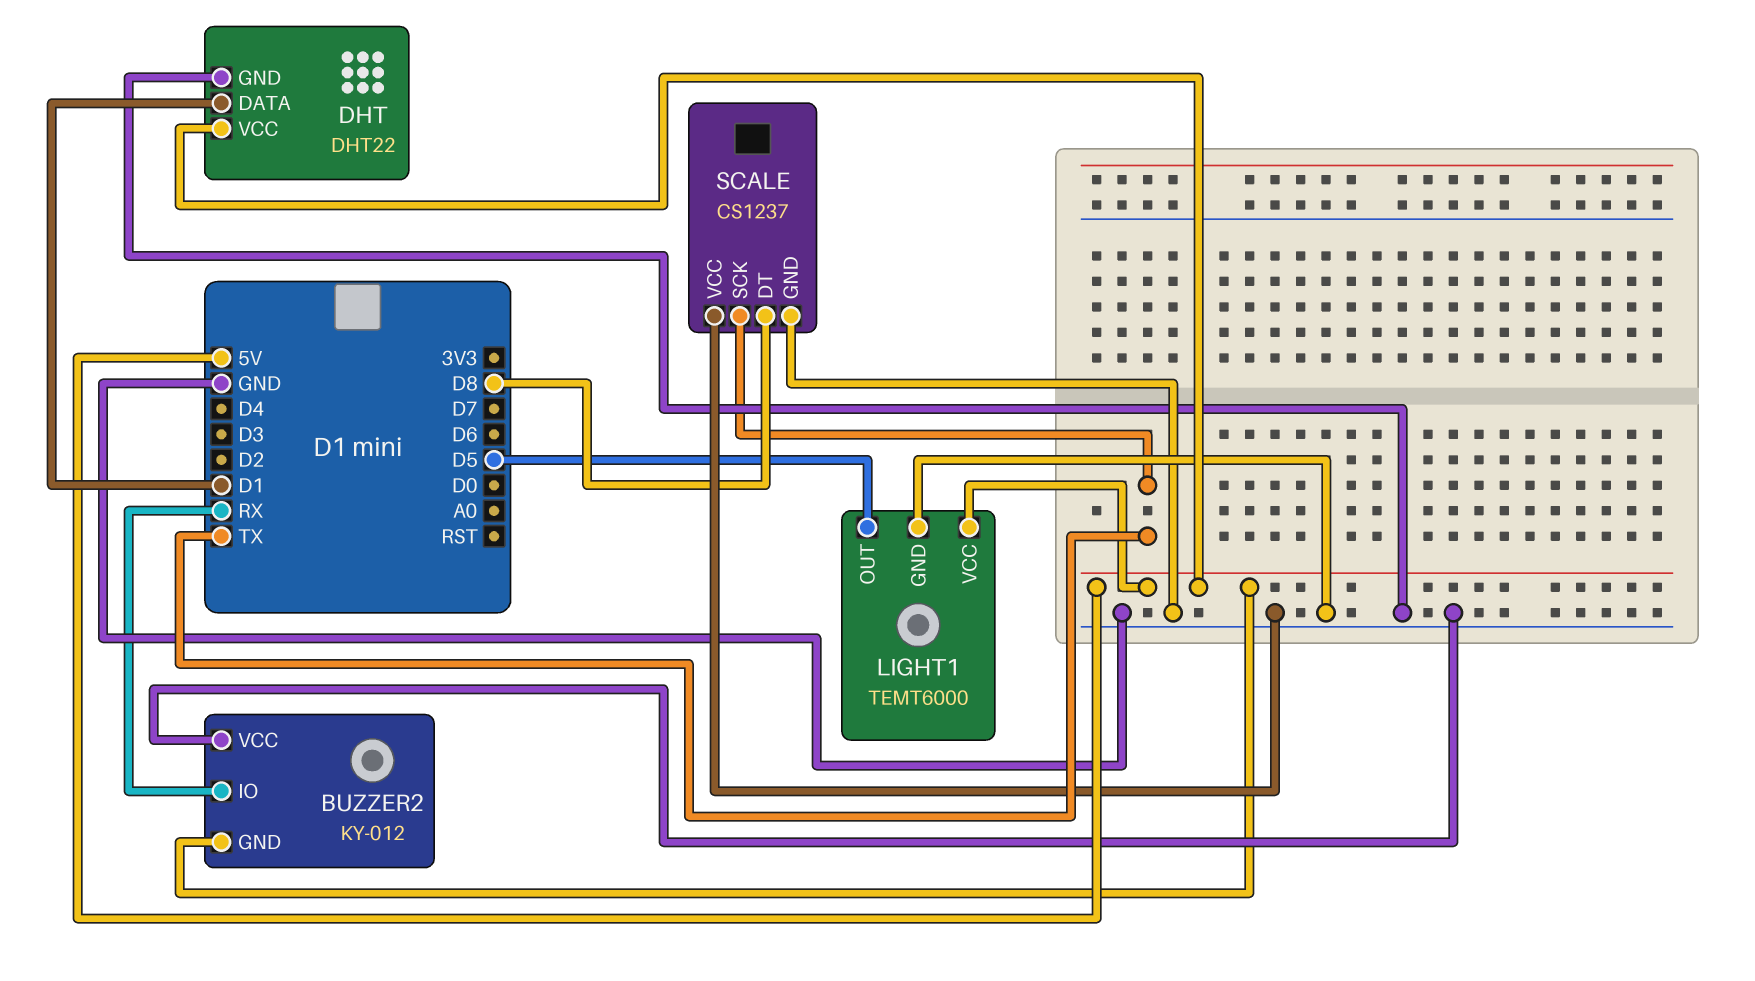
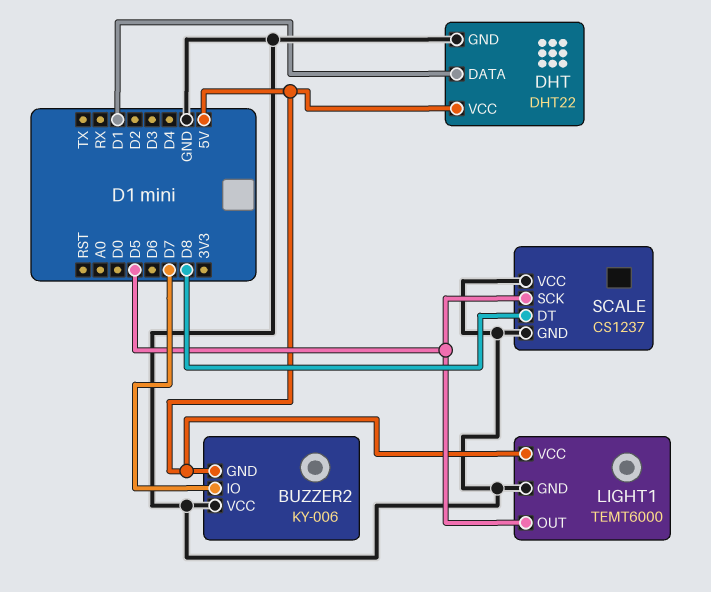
BUZZER2: KY-012 -> KY-006
BUZZER2 pin IO: RX -> D7
SCALE pin SCK: TX -> D5

